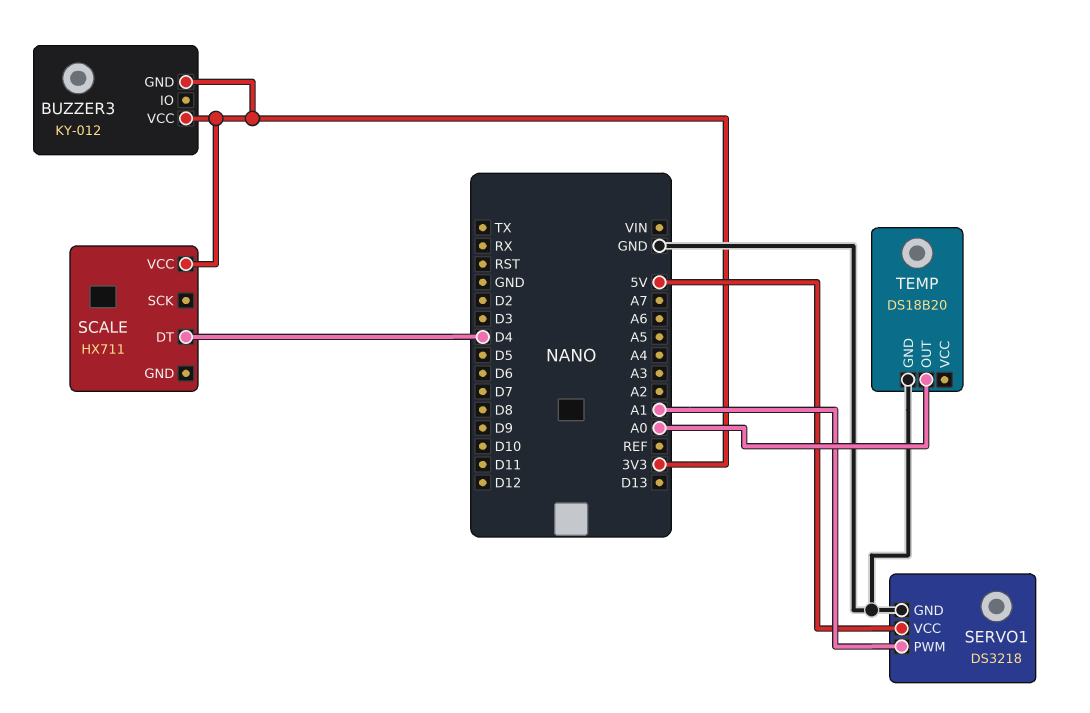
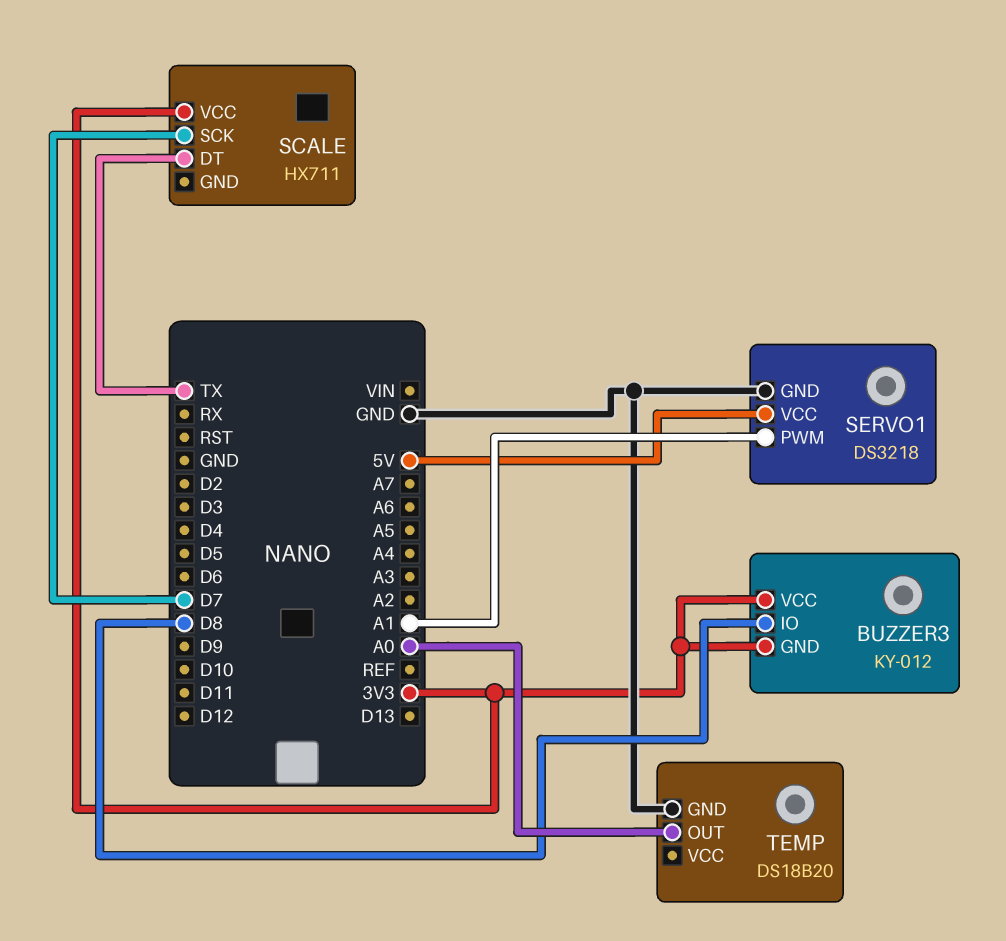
BUZZER3 pin IO: none -> D8
SCALE pin DT: D4 -> TX
SCALE pin SCK: none -> D7

